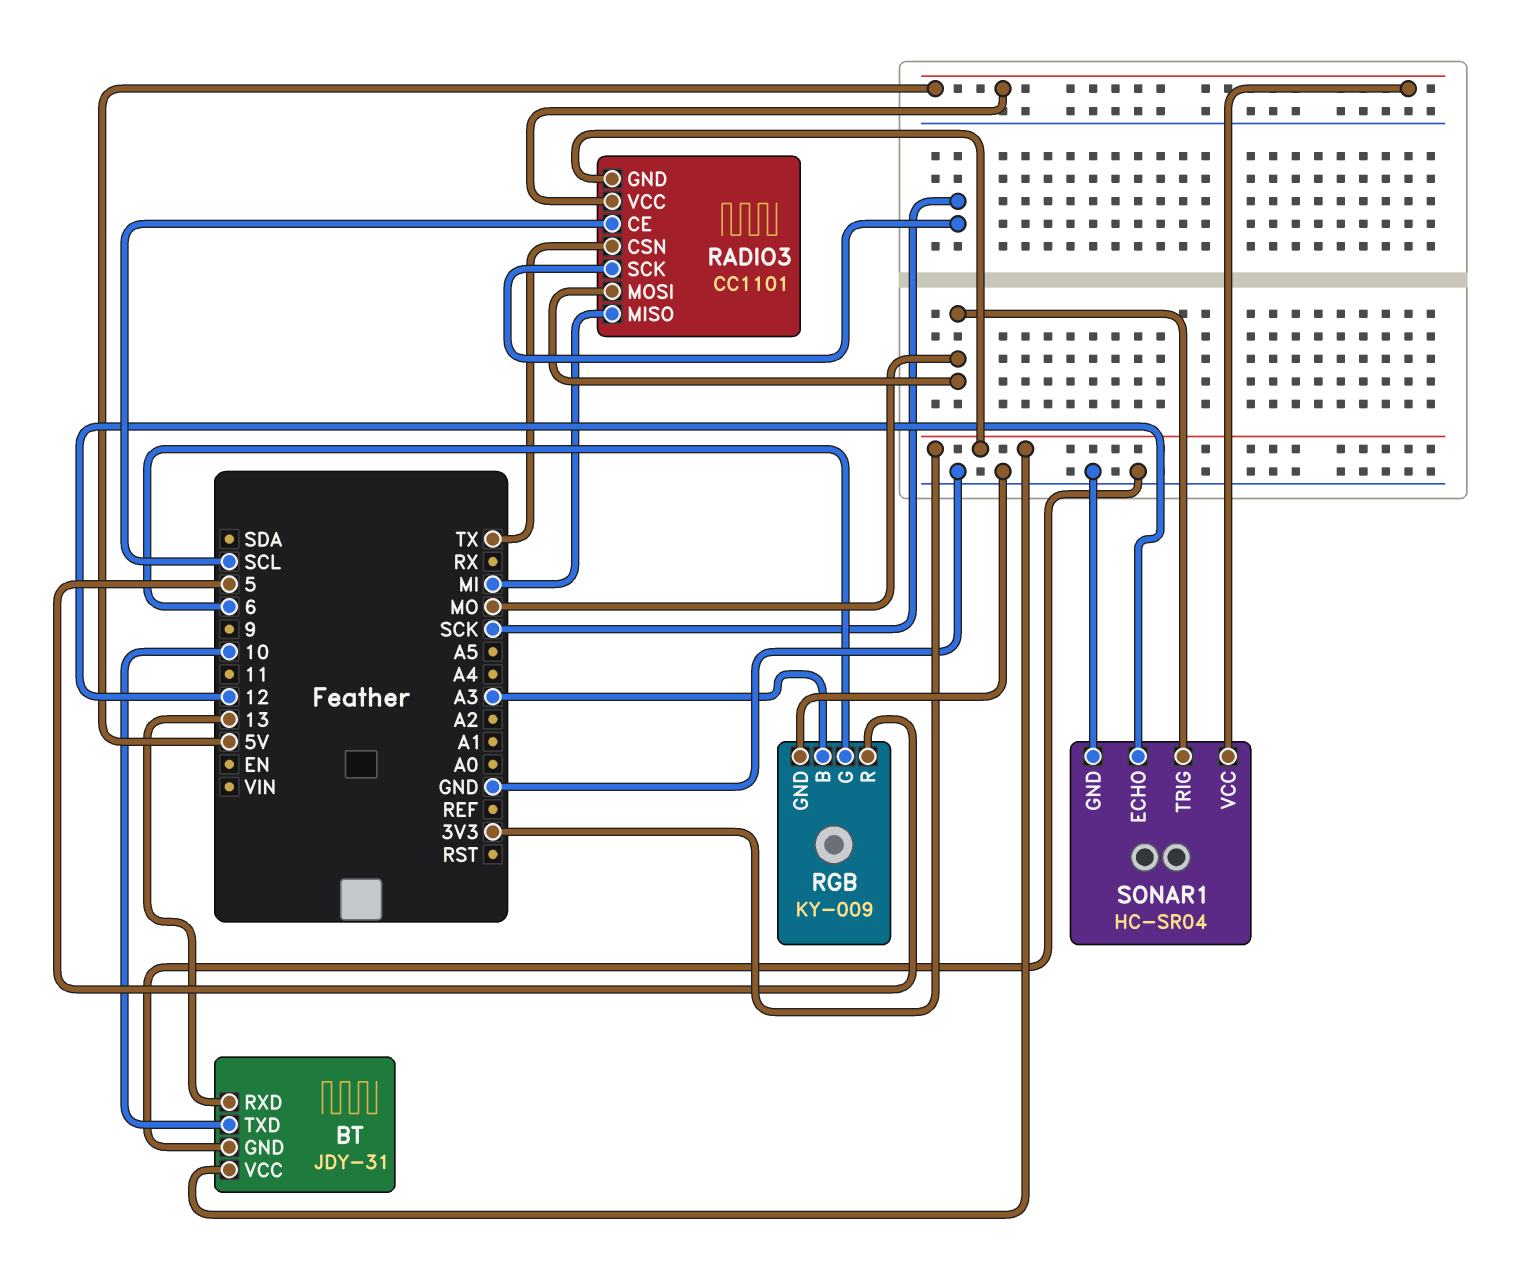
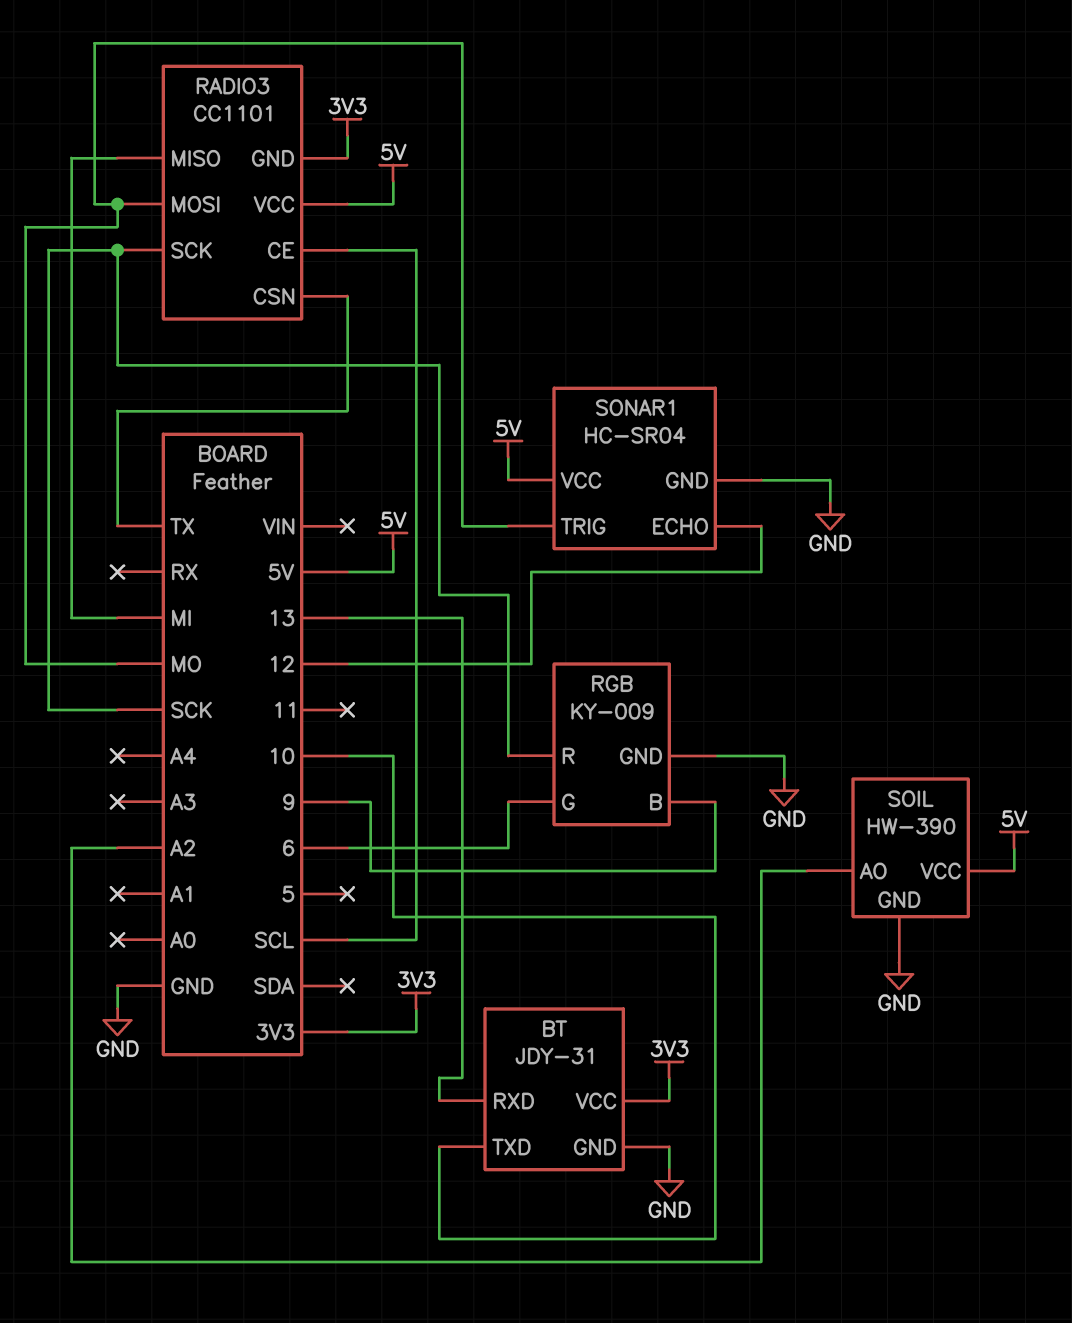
RGB pin B: A3 -> 9
RGB pin R: 5 -> SCK
SOIL: none -> HW-390
SOIL pin AO: none -> A2
SOIL pin GND: none -> GND
SOIL pin VCC: none -> 5V

